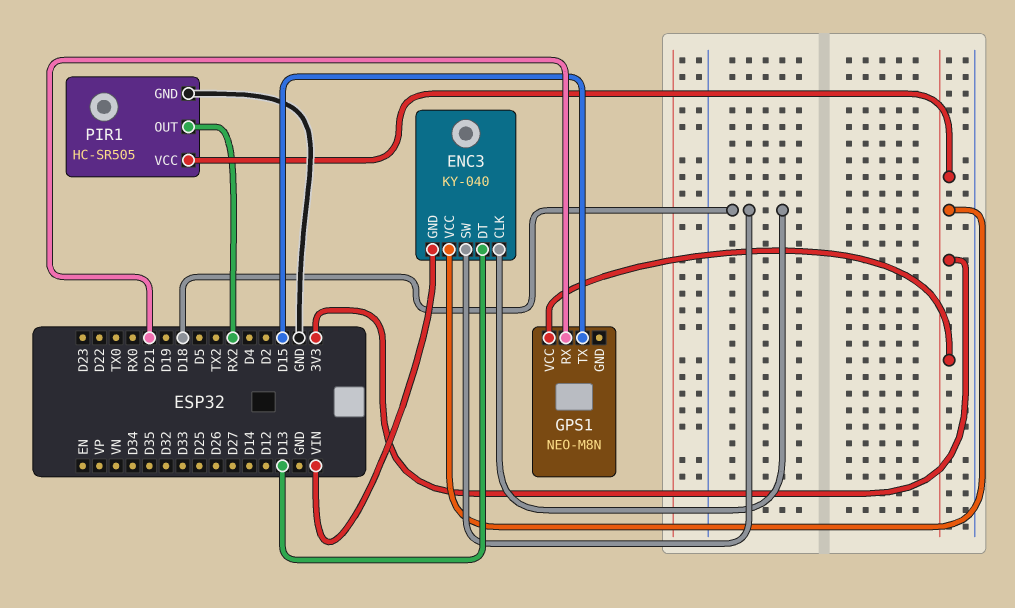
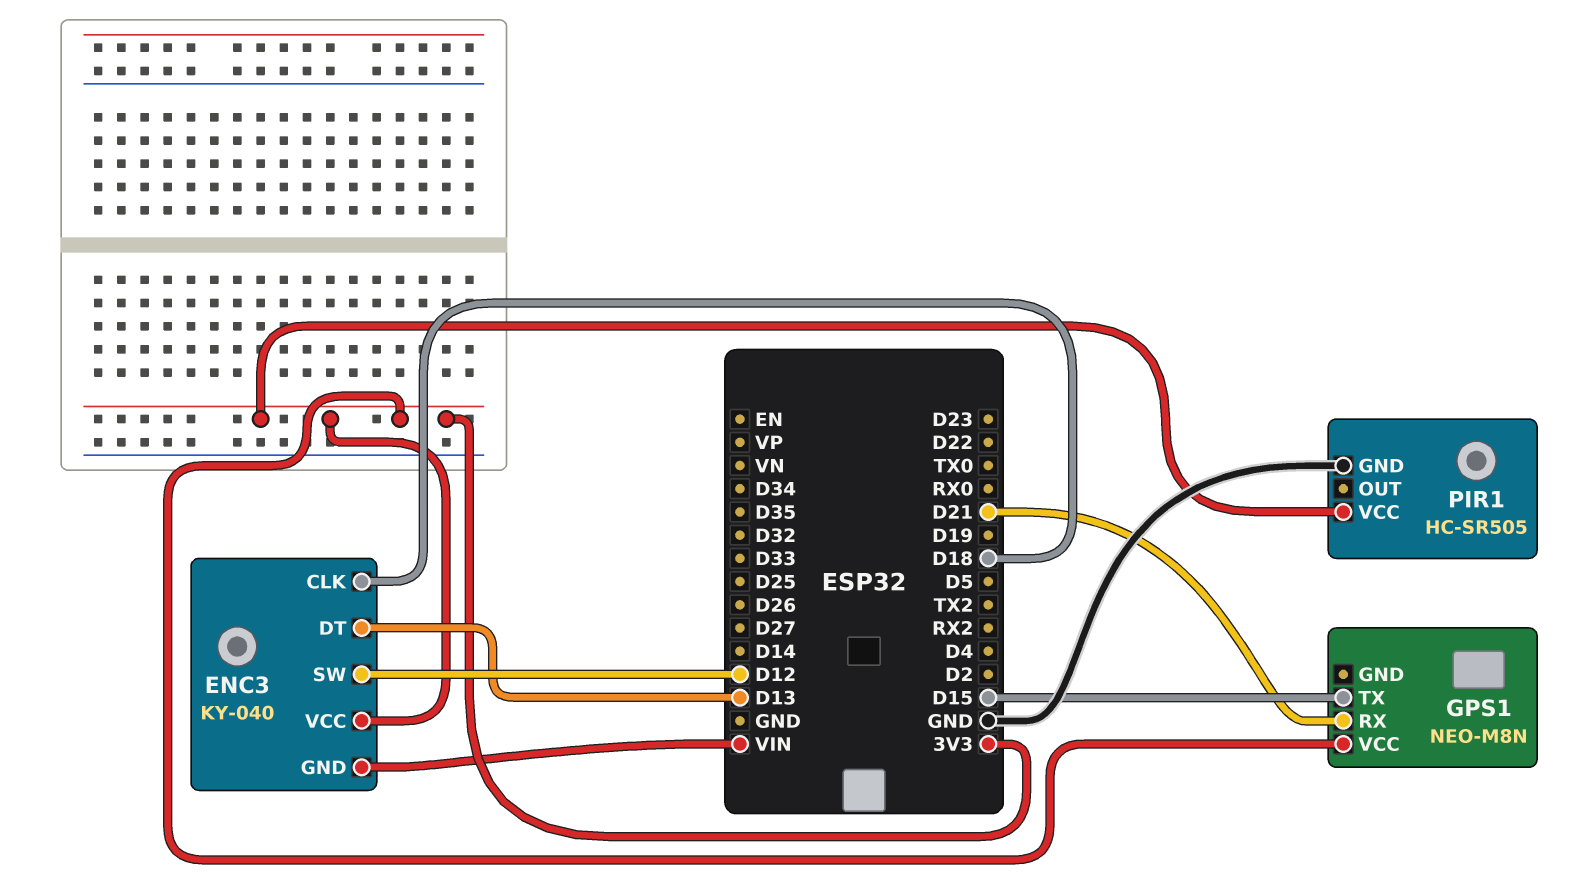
ENC3 pin SW: D18 -> D12
PIR1 pin OUT: RX2 -> none

